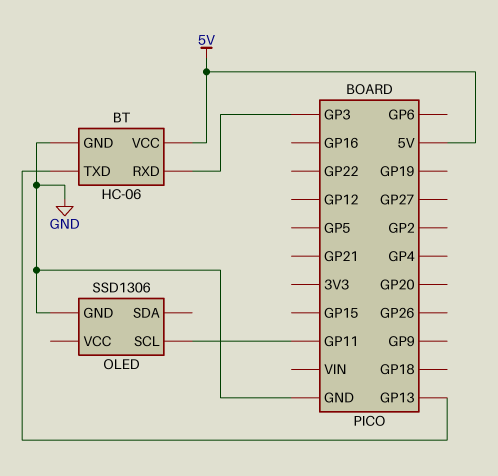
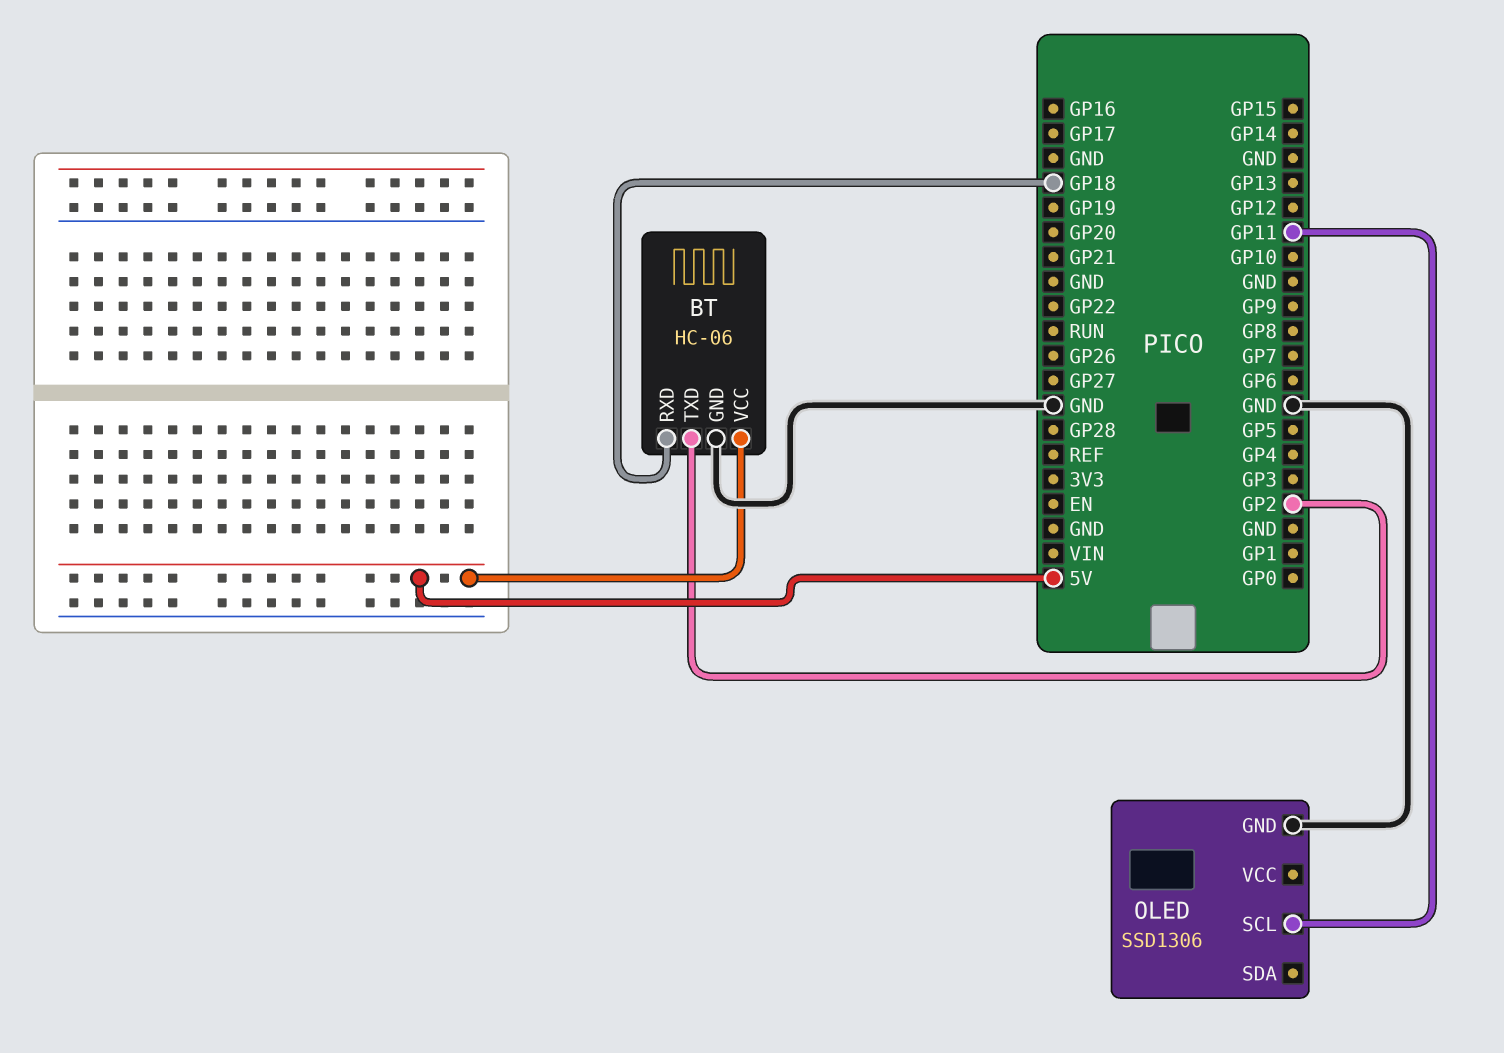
BT pin RXD: GP3 -> GP18
BT pin TXD: GP13 -> GP2

